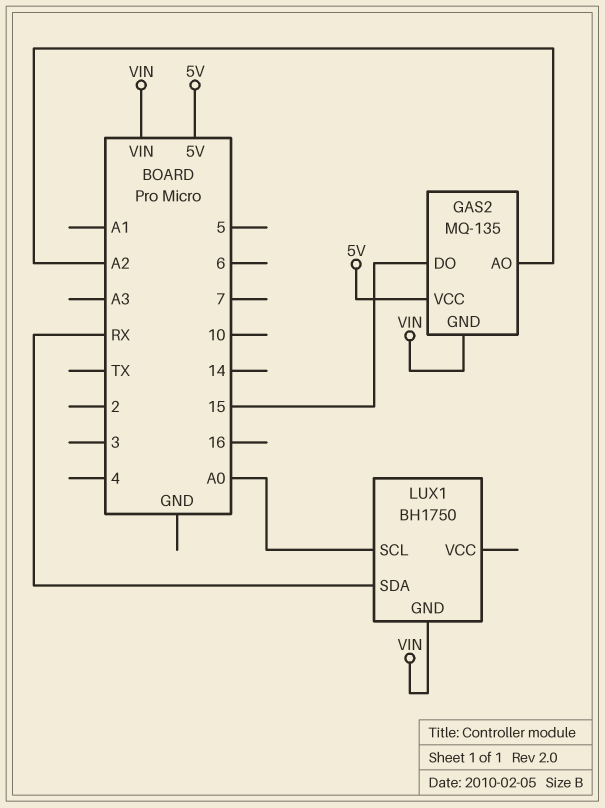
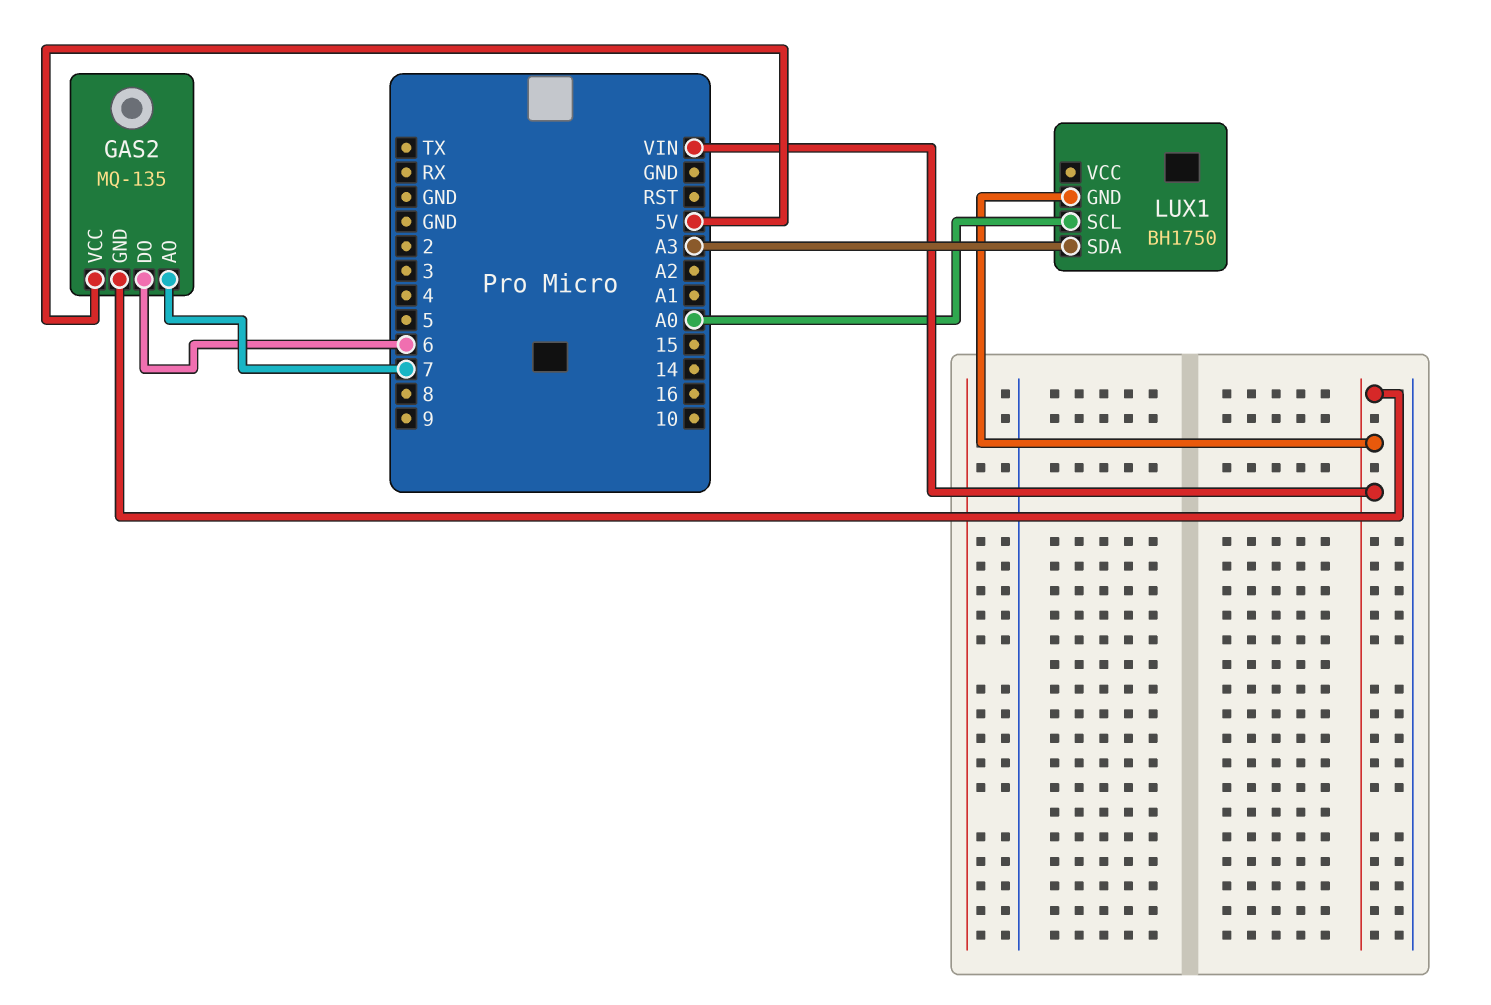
GAS2 pin AO: A2 -> 7
GAS2 pin DO: 15 -> 6
LUX1 pin SDA: RX -> A3

